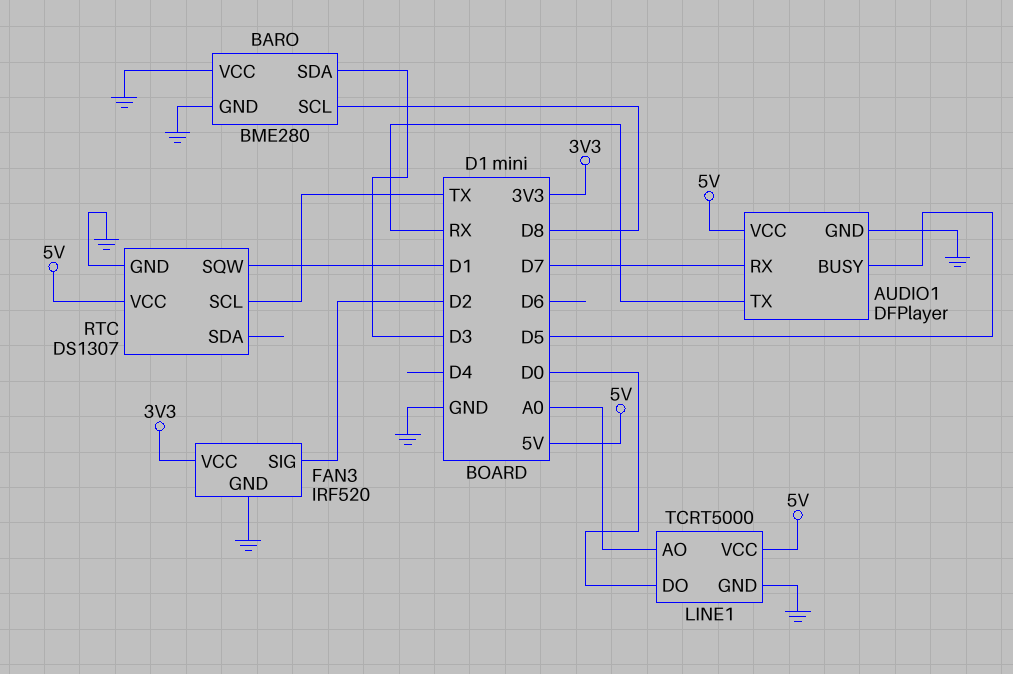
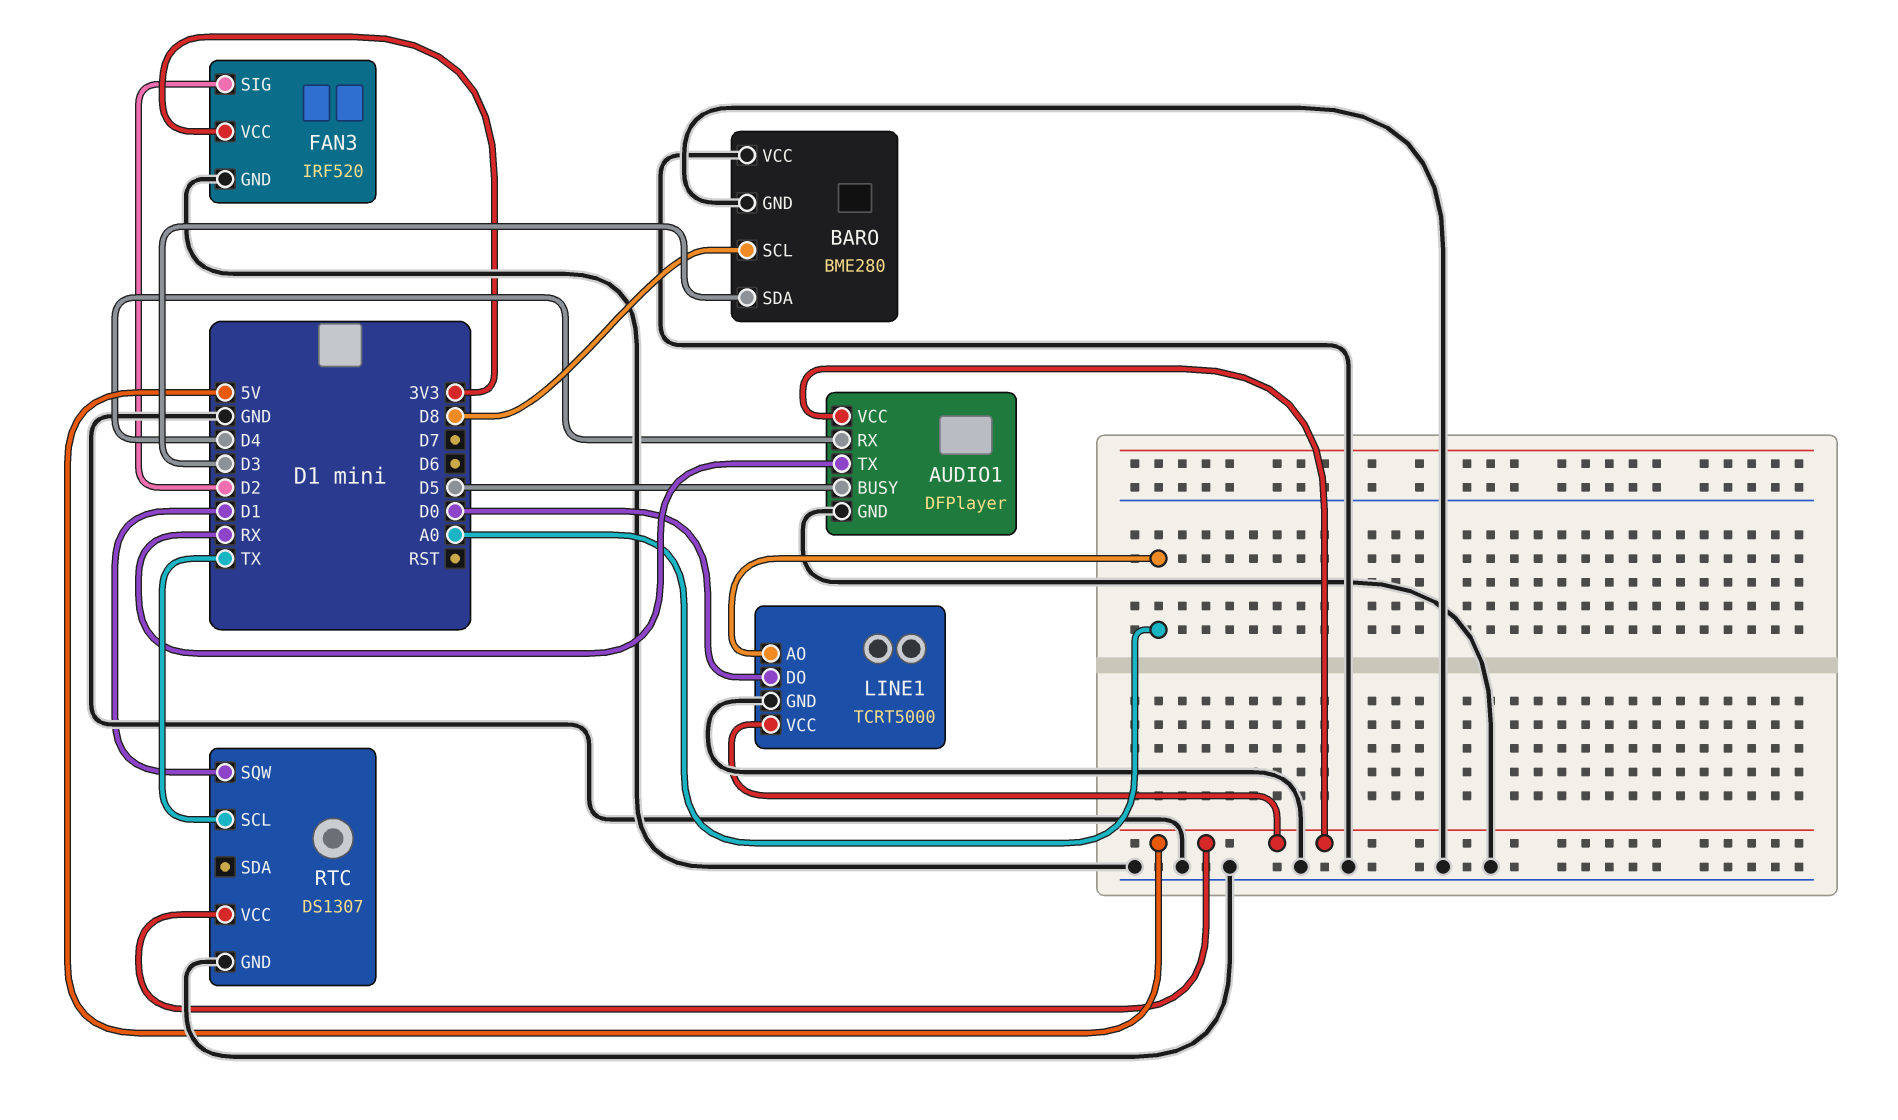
AUDIO1 pin RX: D7 -> D4

